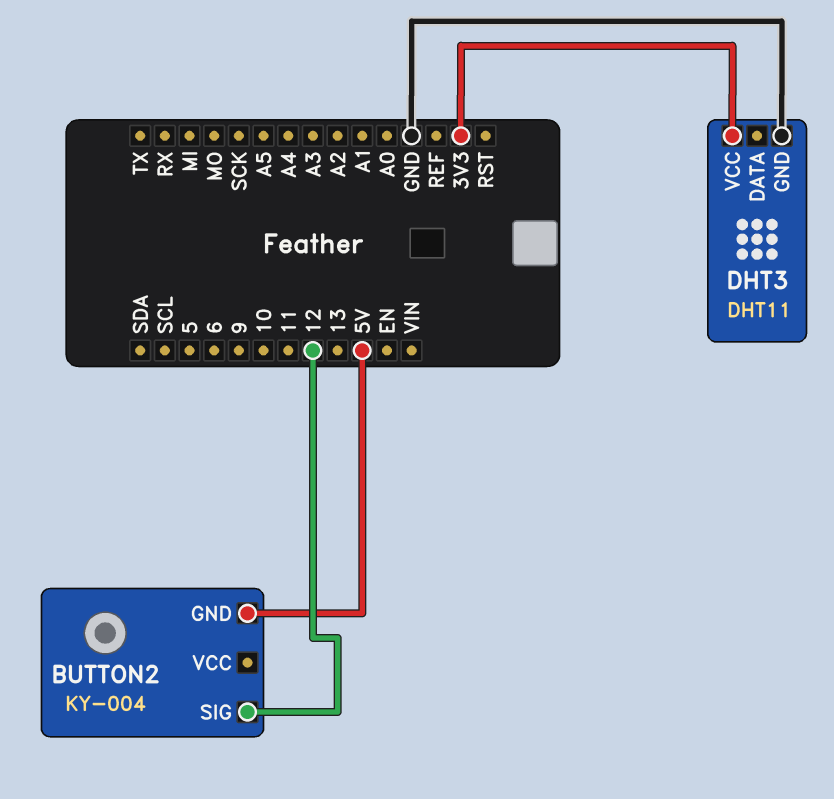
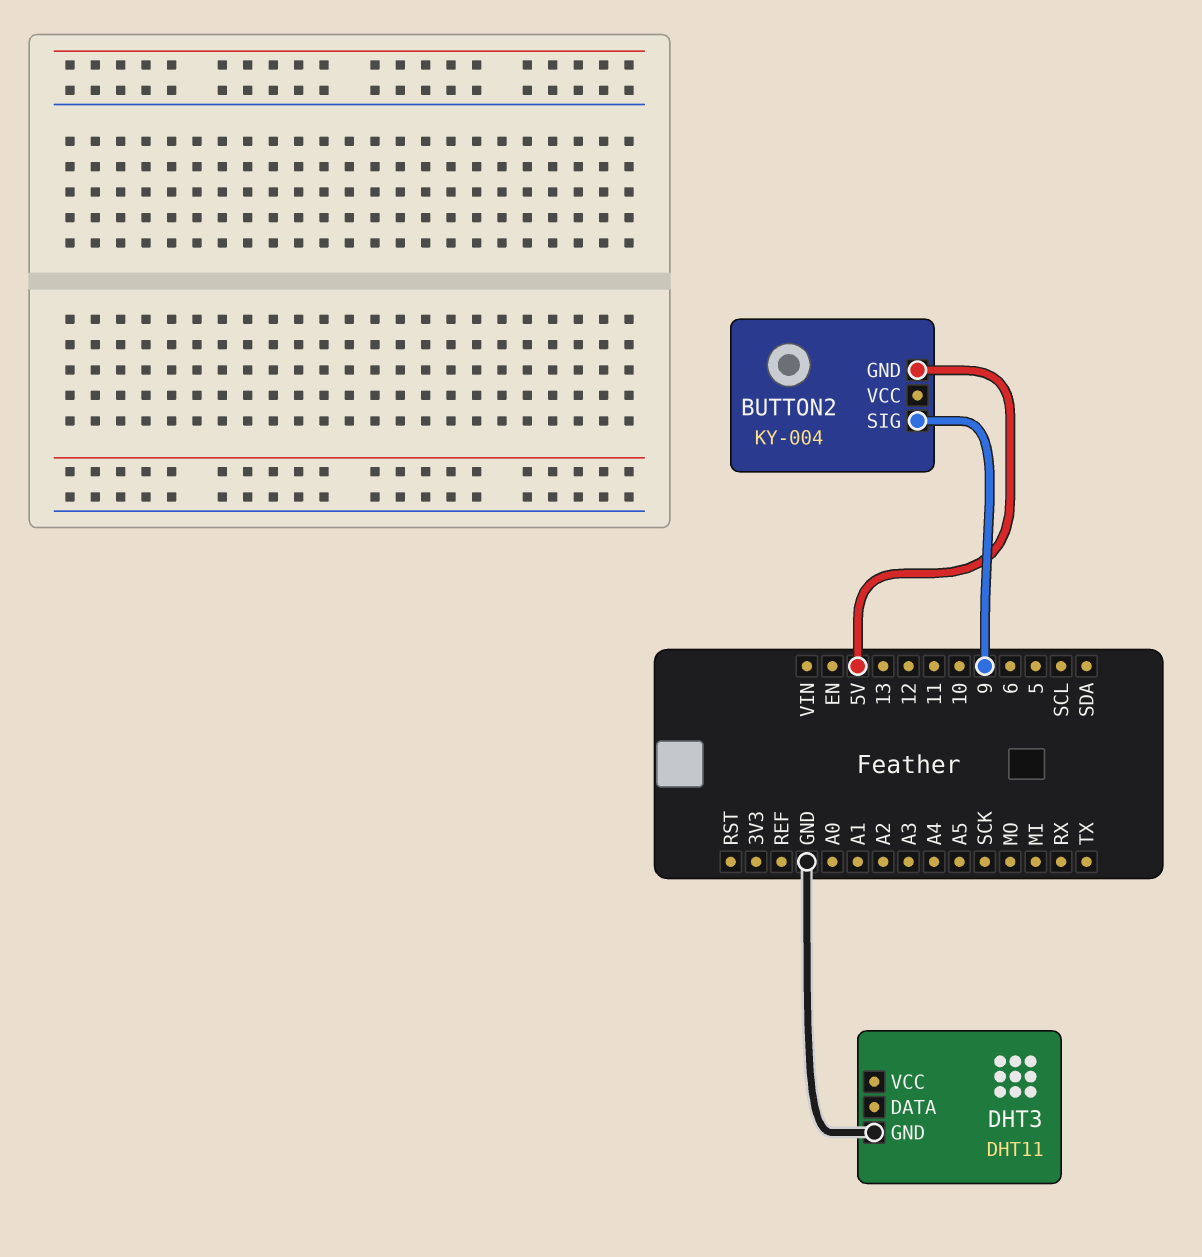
BUTTON2 pin SIG: 12 -> 9
DHT3 pin VCC: 3V3 -> none

